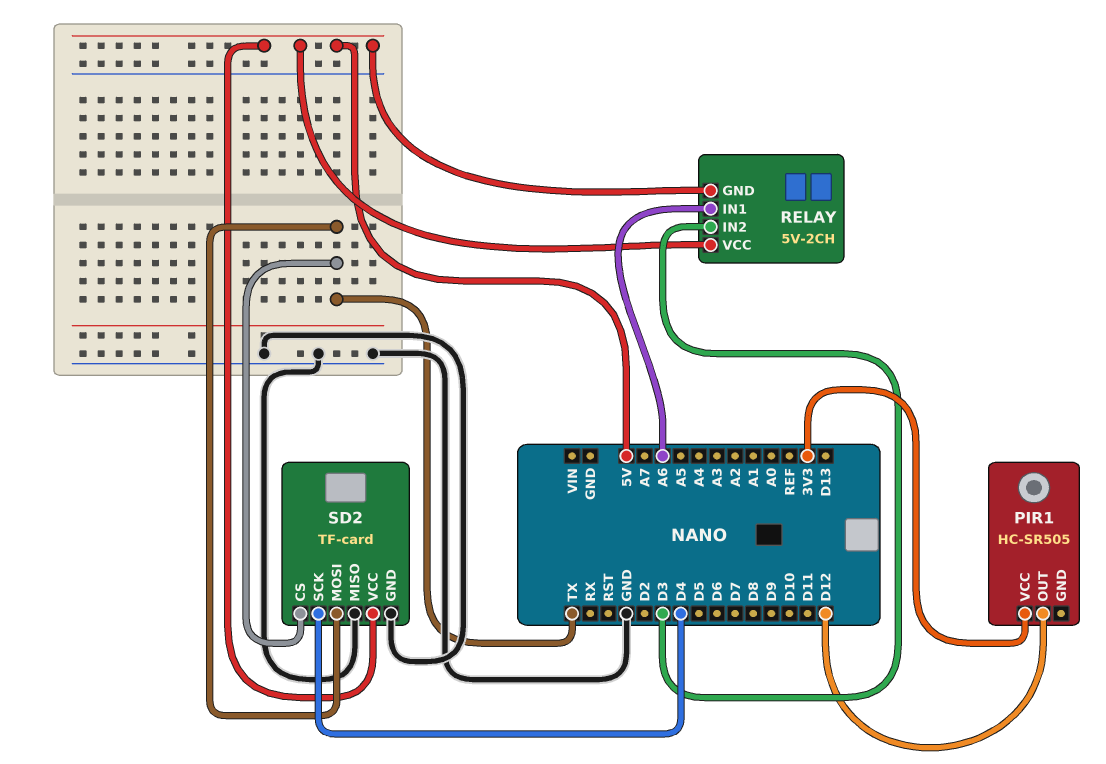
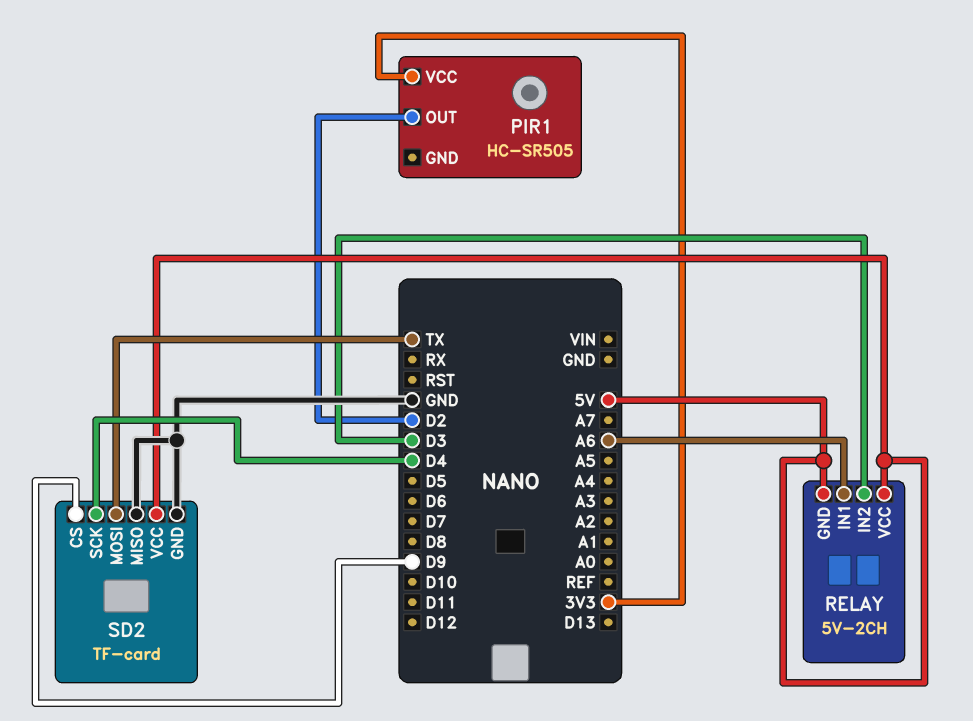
PIR1 pin OUT: D12 -> D2
SD2 pin CS: TX -> D9

